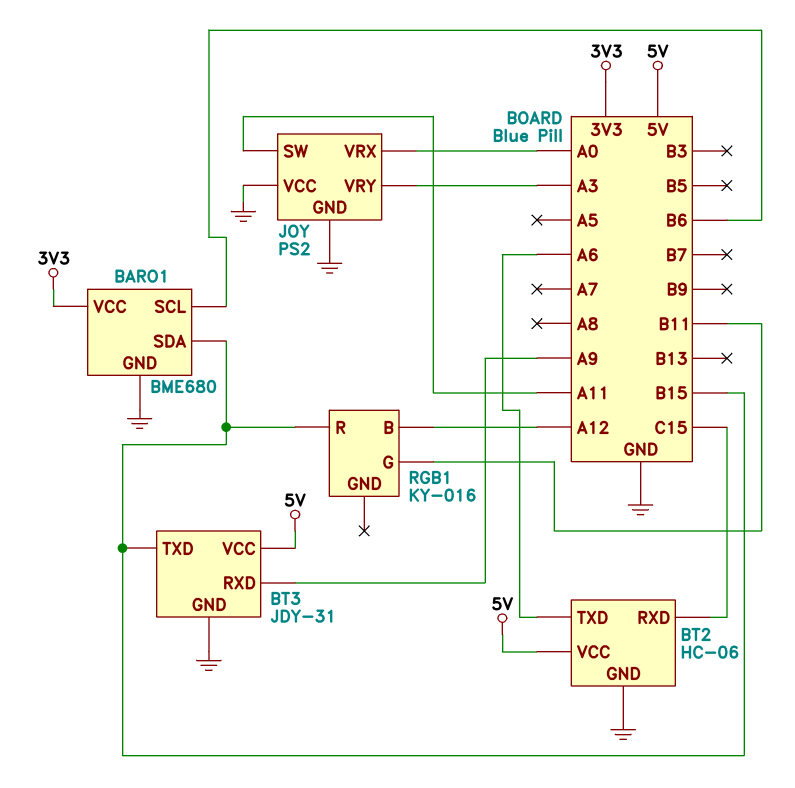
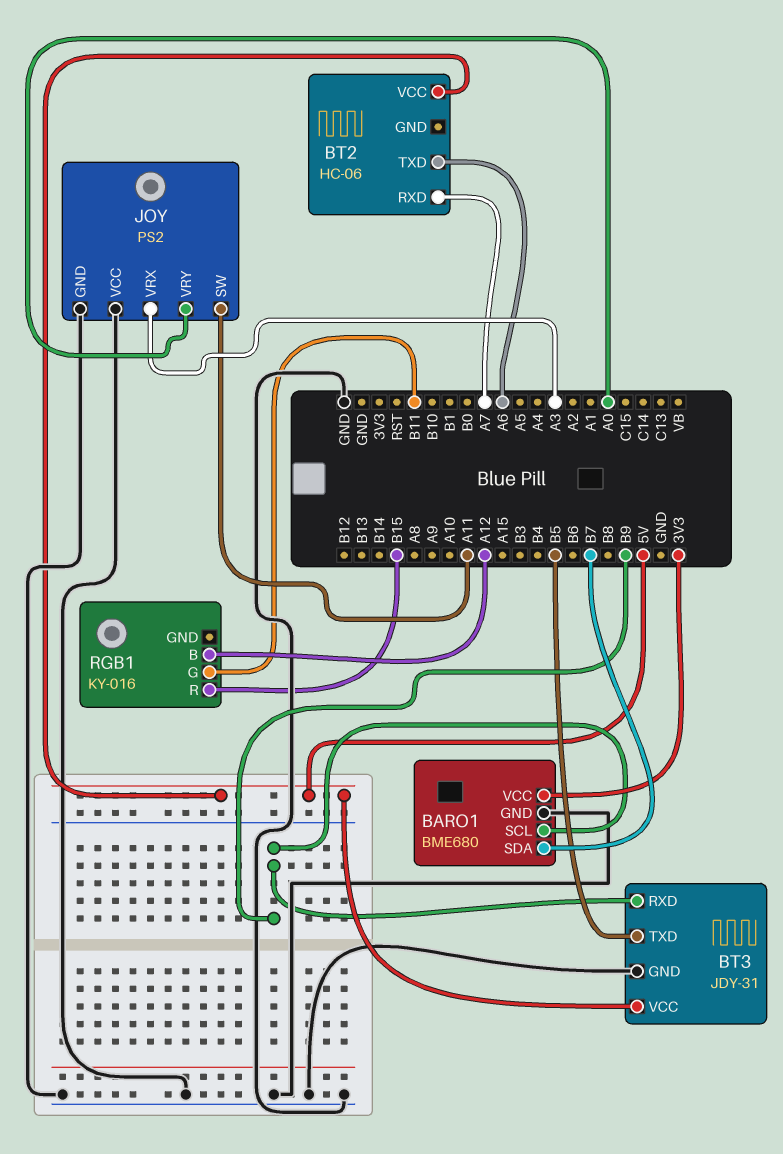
BARO1 pin SCL: B6 -> B9
BARO1 pin SDA: B15 -> B7
BT2 pin GND: GND -> none
BT2 pin RXD: C15 -> A7
BT3 pin RXD: A9 -> B9
BT3 pin TXD: B15 -> B5
JOY pin VRX: A0 -> A3
JOY pin VRY: A3 -> A0

